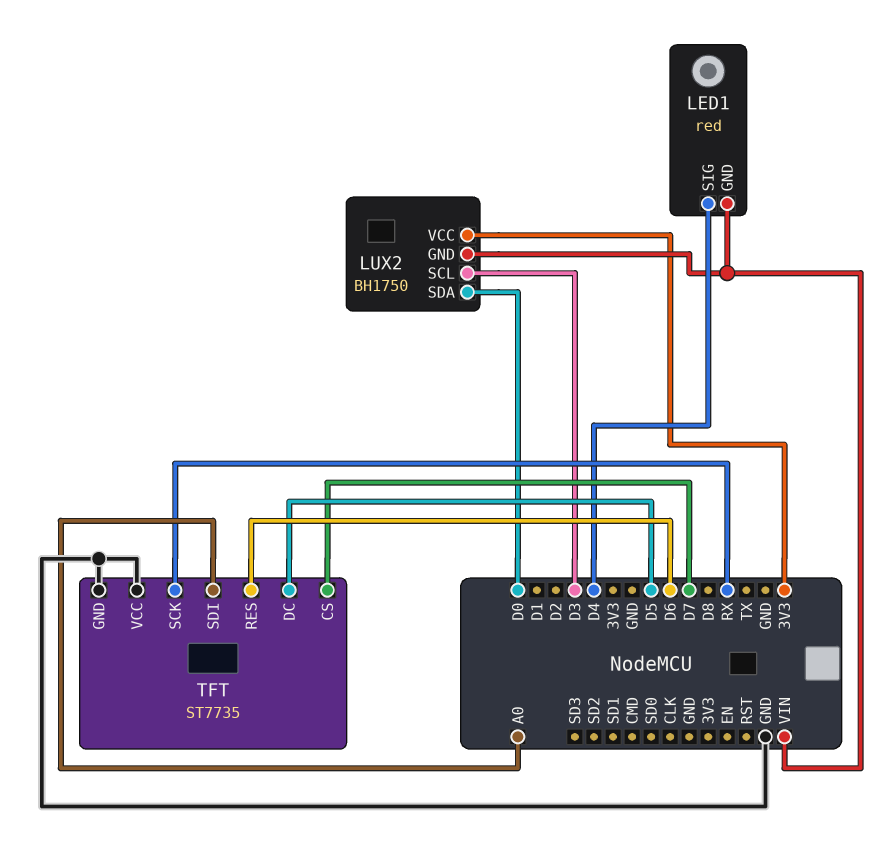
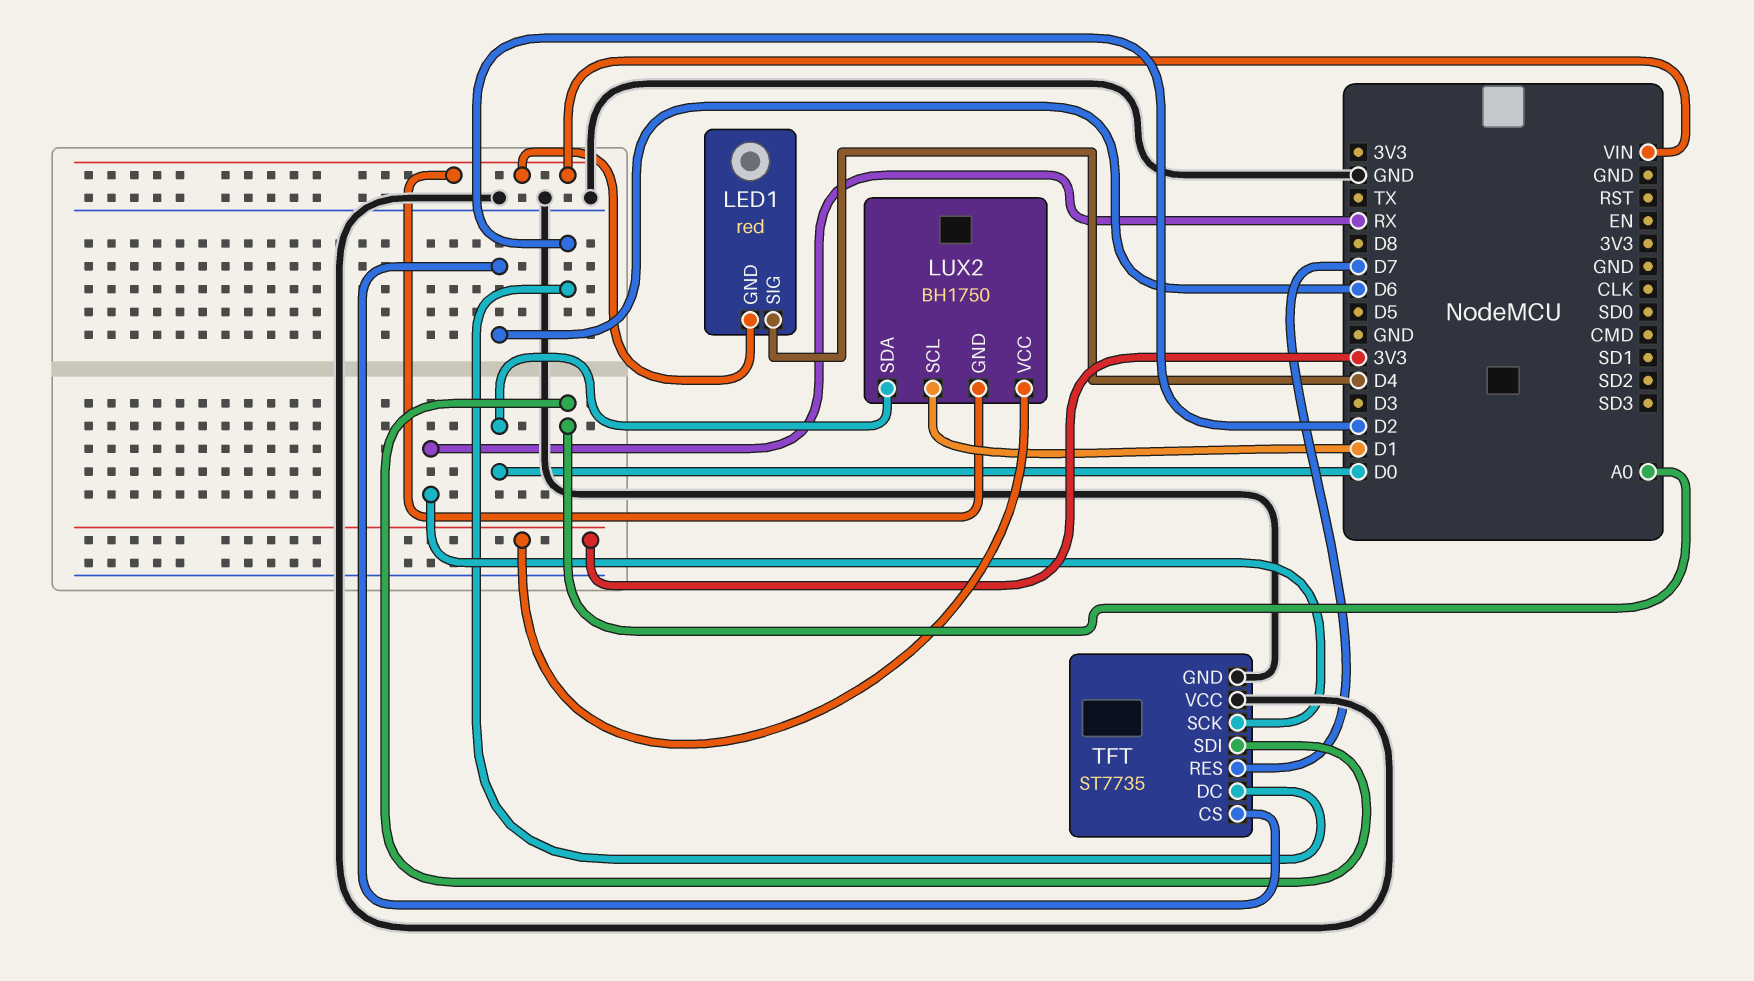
LUX2 pin SCL: D3 -> D1
TFT pin CS: D7 -> D6
TFT pin DC: D5 -> D2
TFT pin RES: D6 -> D7

